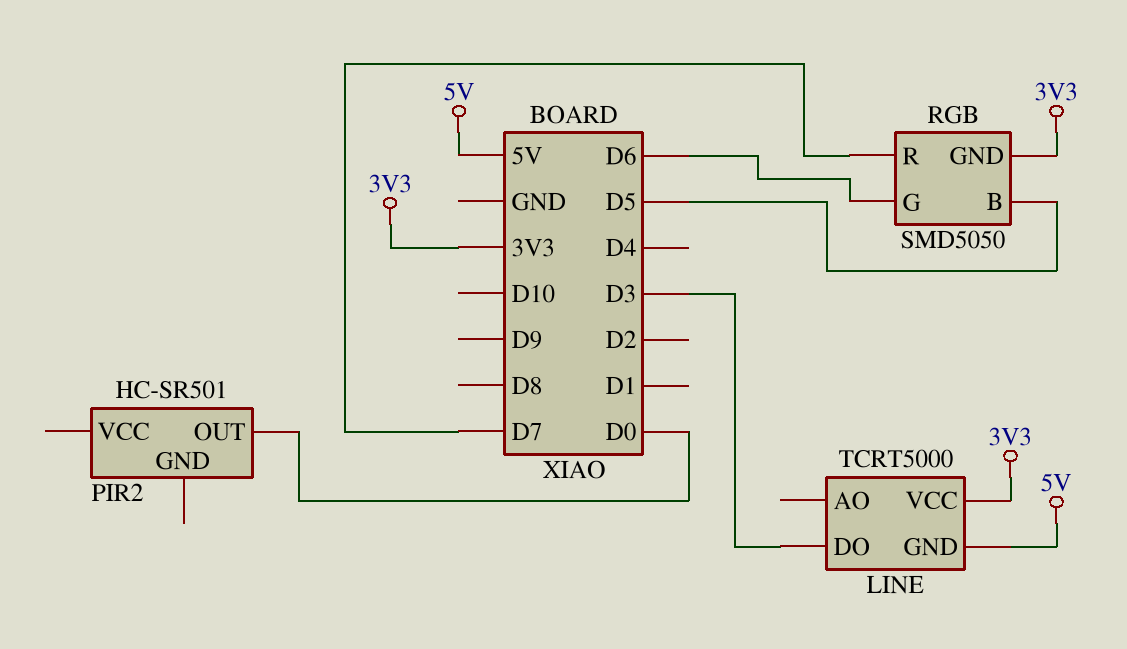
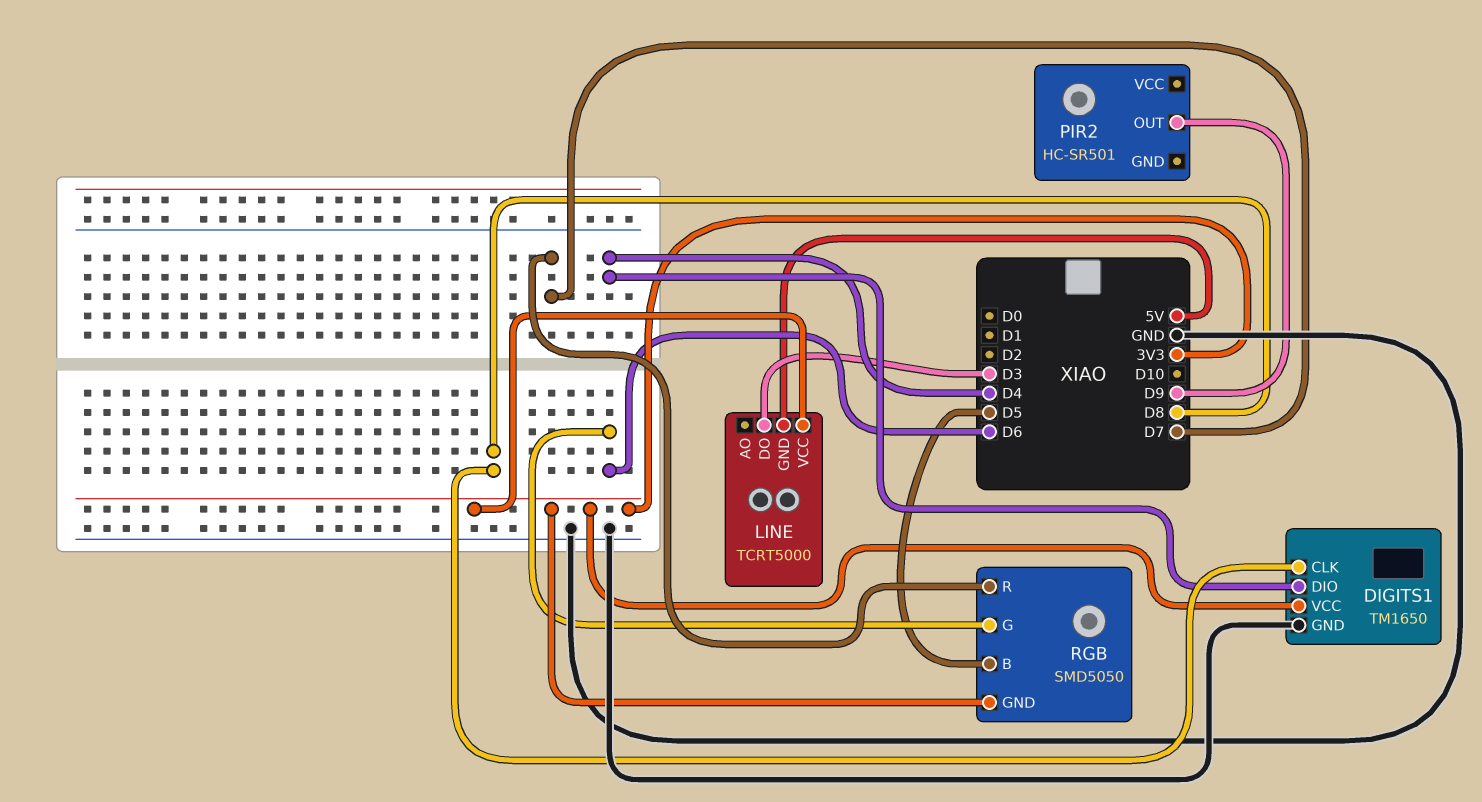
DIGITS1: none -> TM1650
DIGITS1 pin CLK: none -> D8
DIGITS1 pin DIO: none -> D4
DIGITS1 pin GND: none -> GND
DIGITS1 pin VCC: none -> 3V3
PIR2 pin OUT: D0 -> D9

